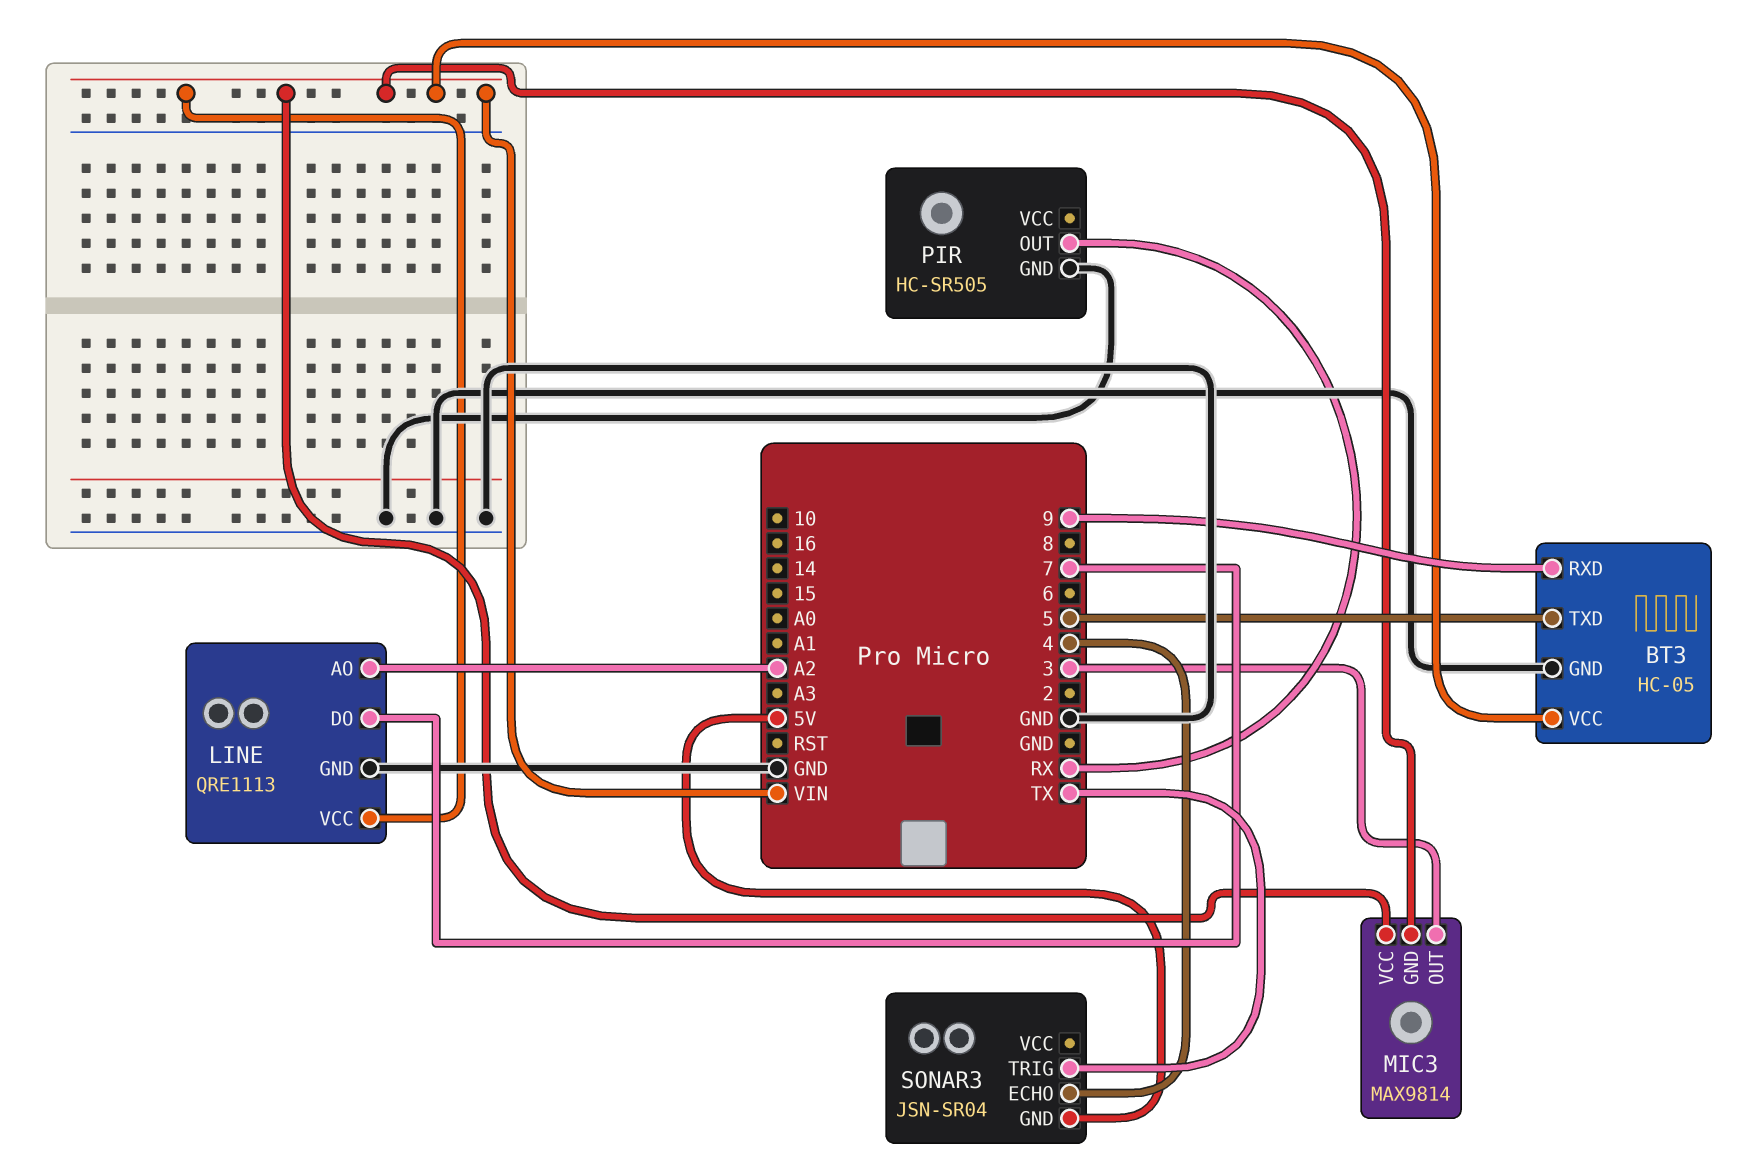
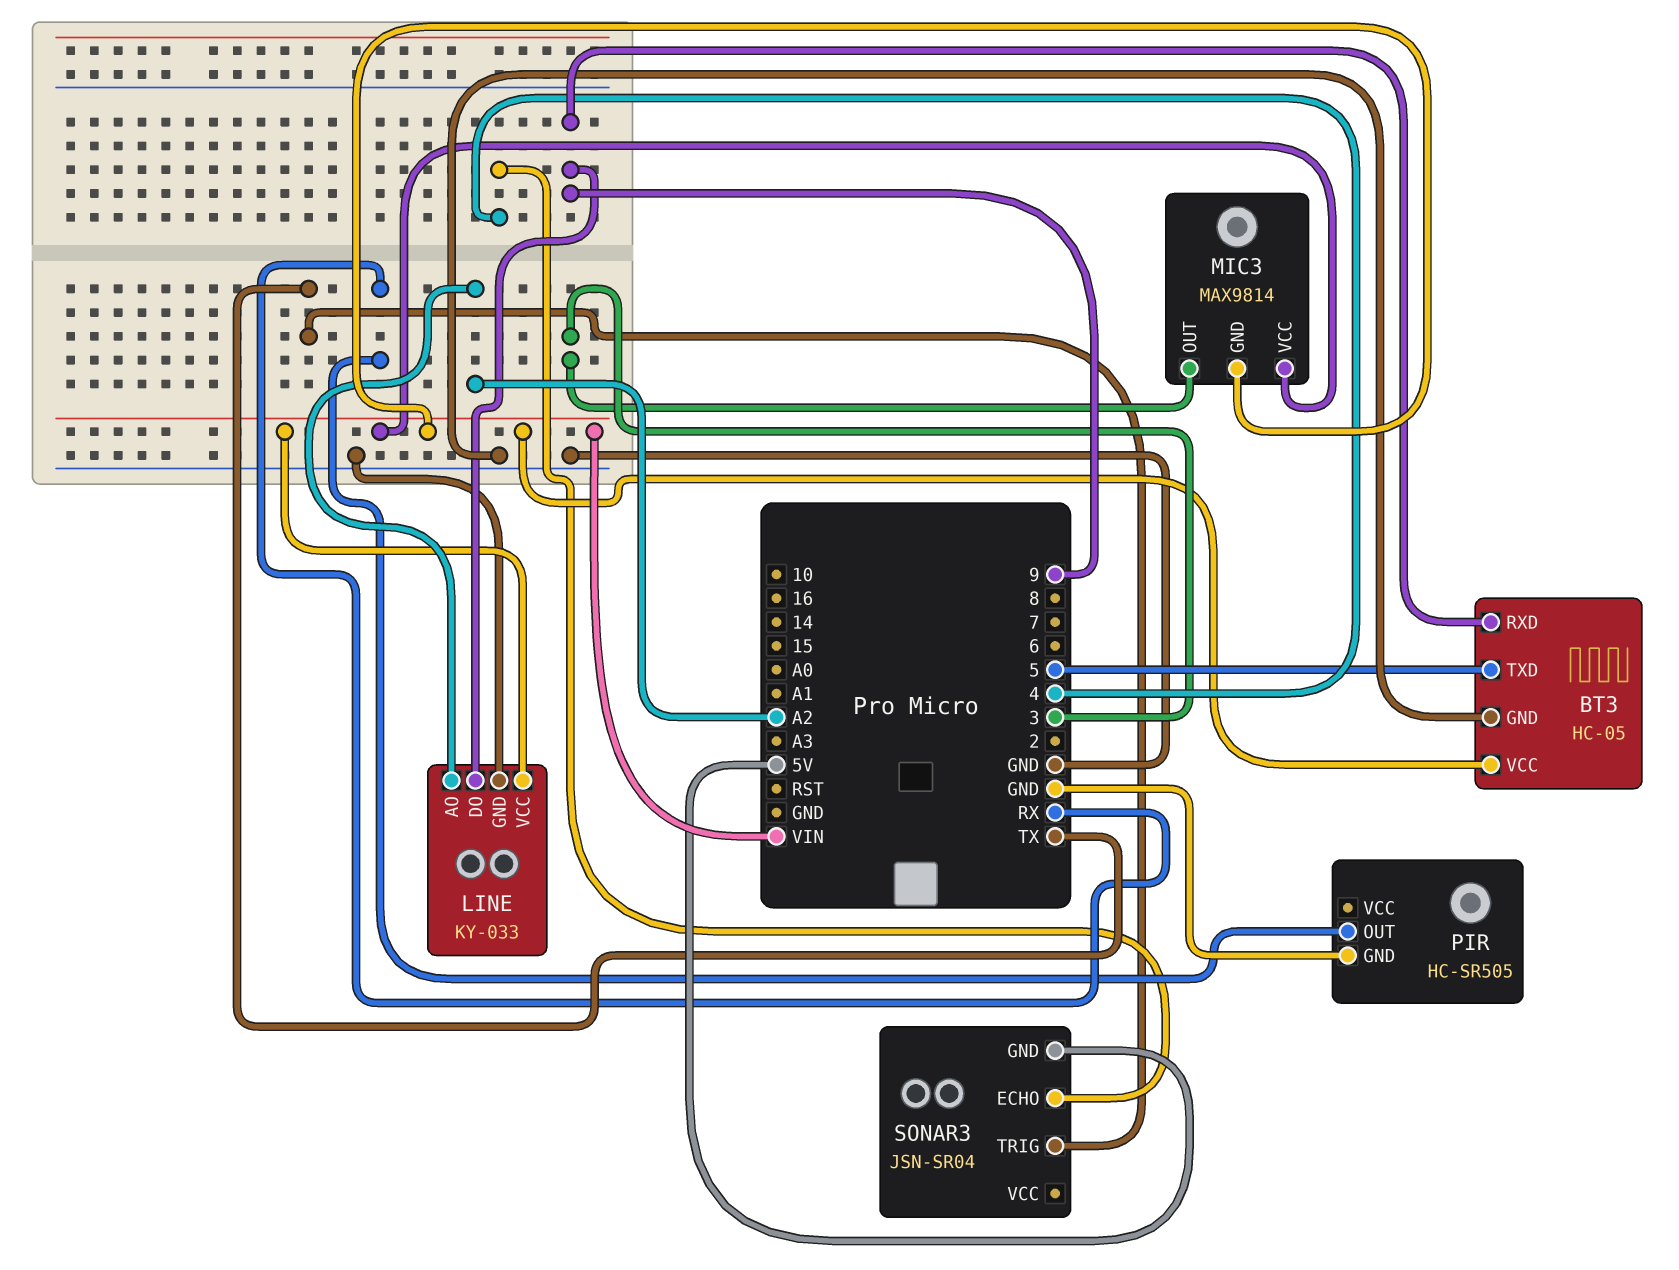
LINE: QRE1113 -> KY-033
LINE pin DO: 7 -> 9

